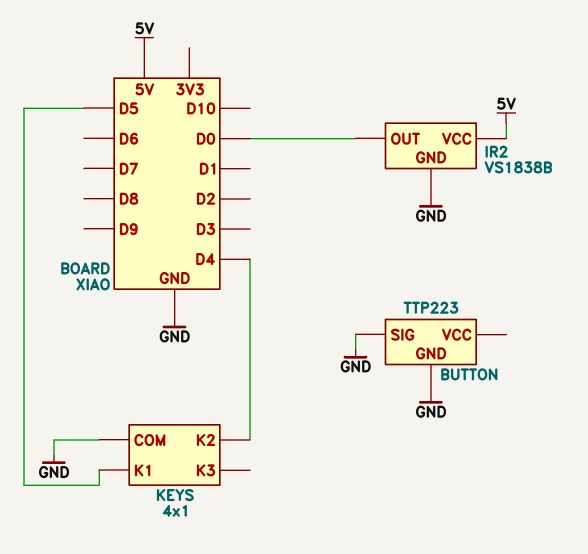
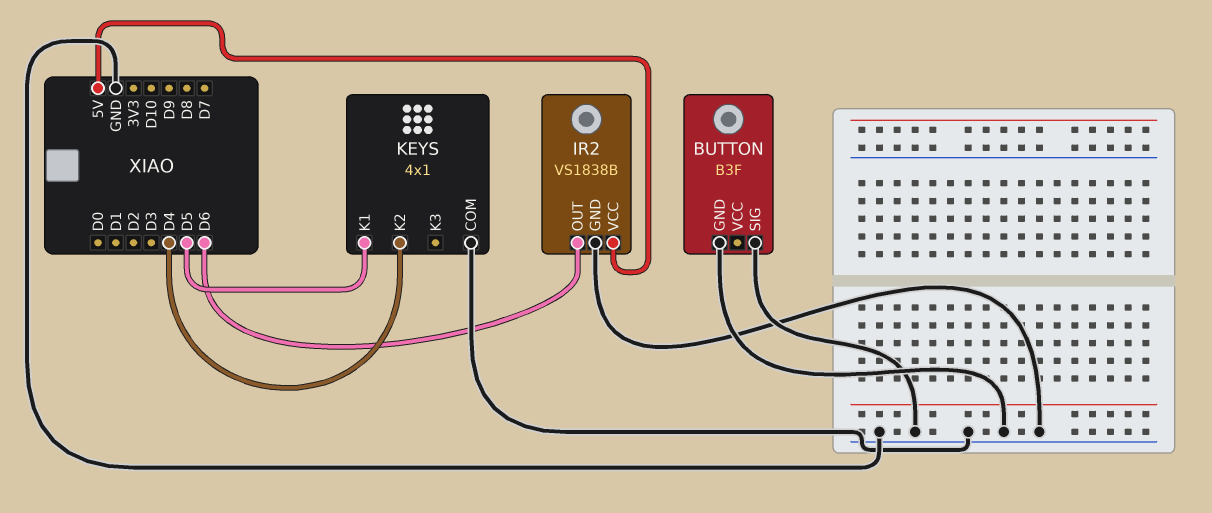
BUTTON: TTP223 -> B3F
IR2 pin OUT: D0 -> D6

